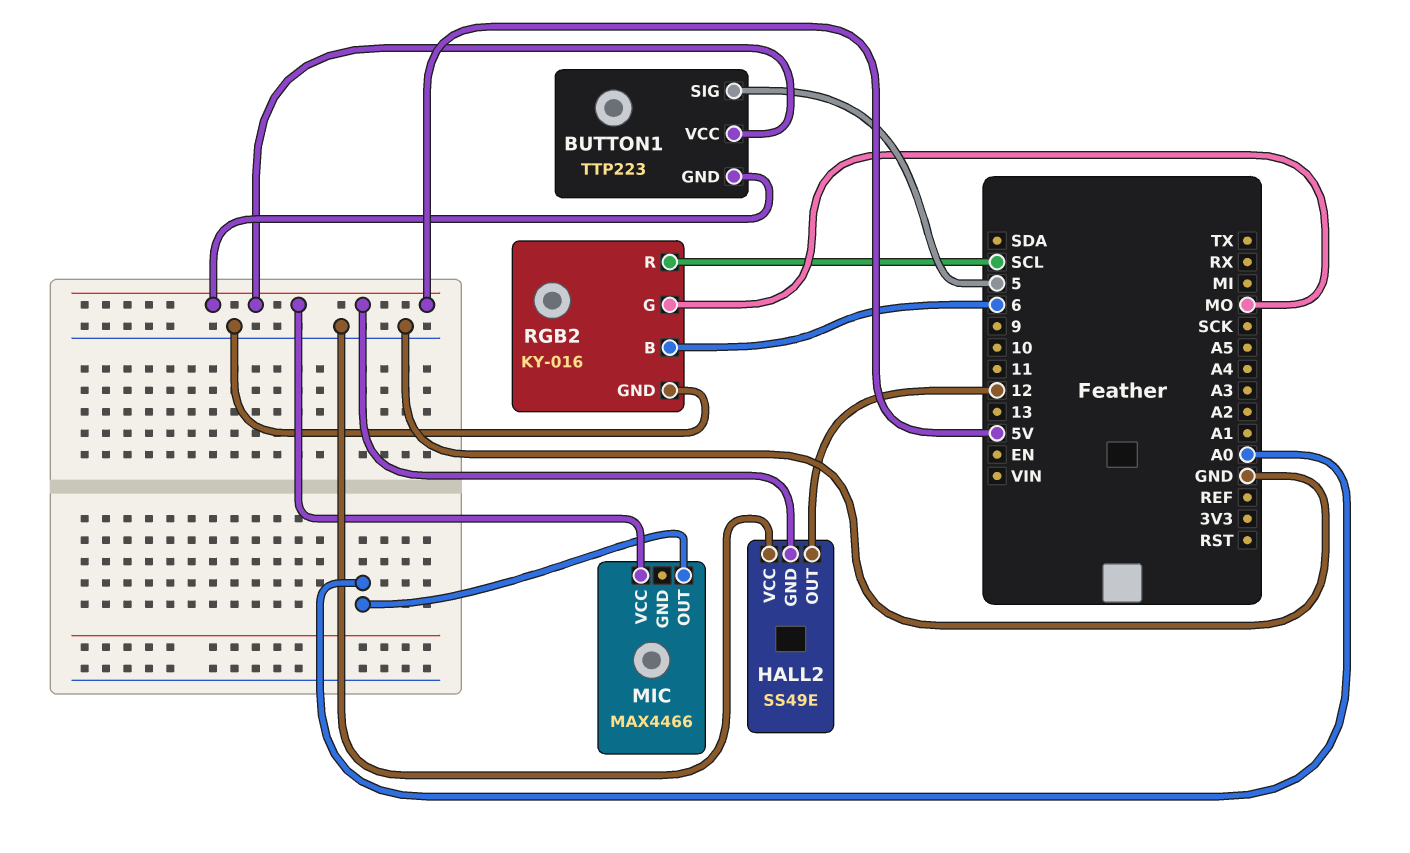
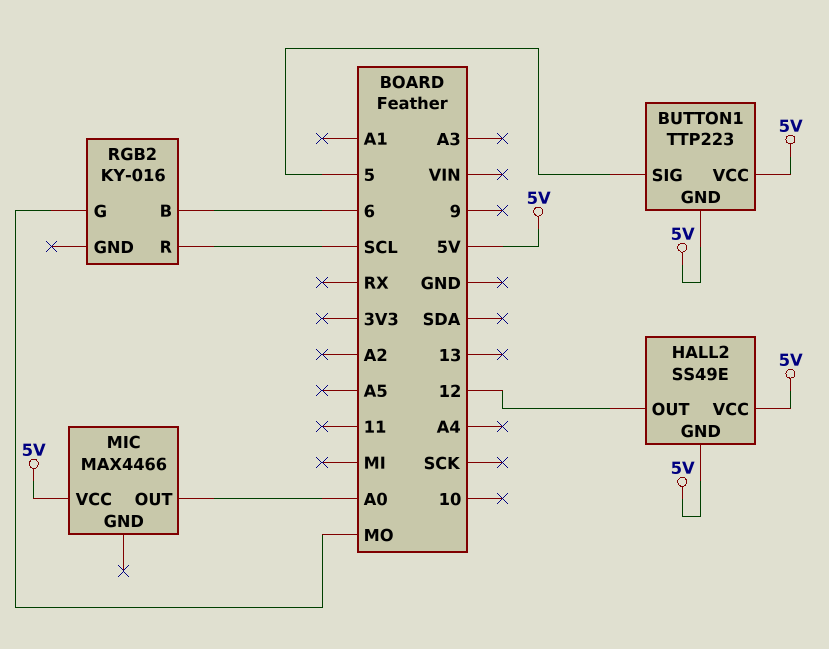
HALL2 pin VCC: GND -> 5V
RGB2 pin GND: GND -> none

